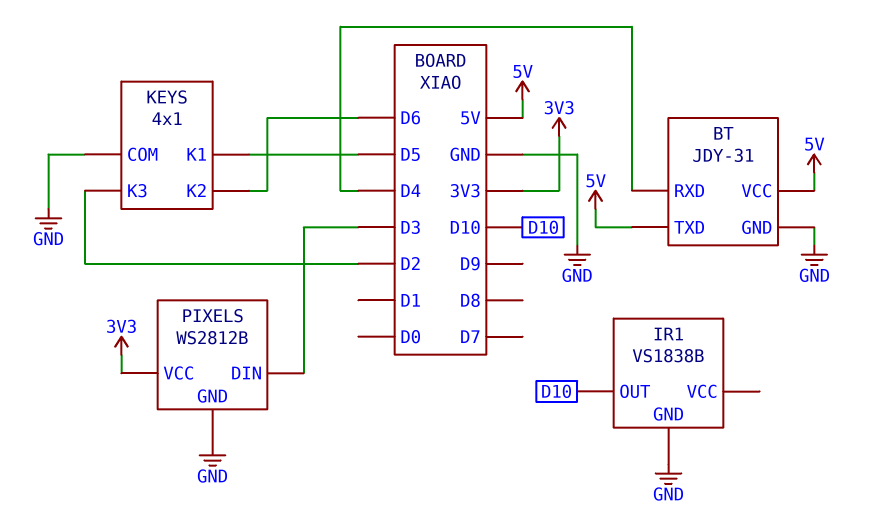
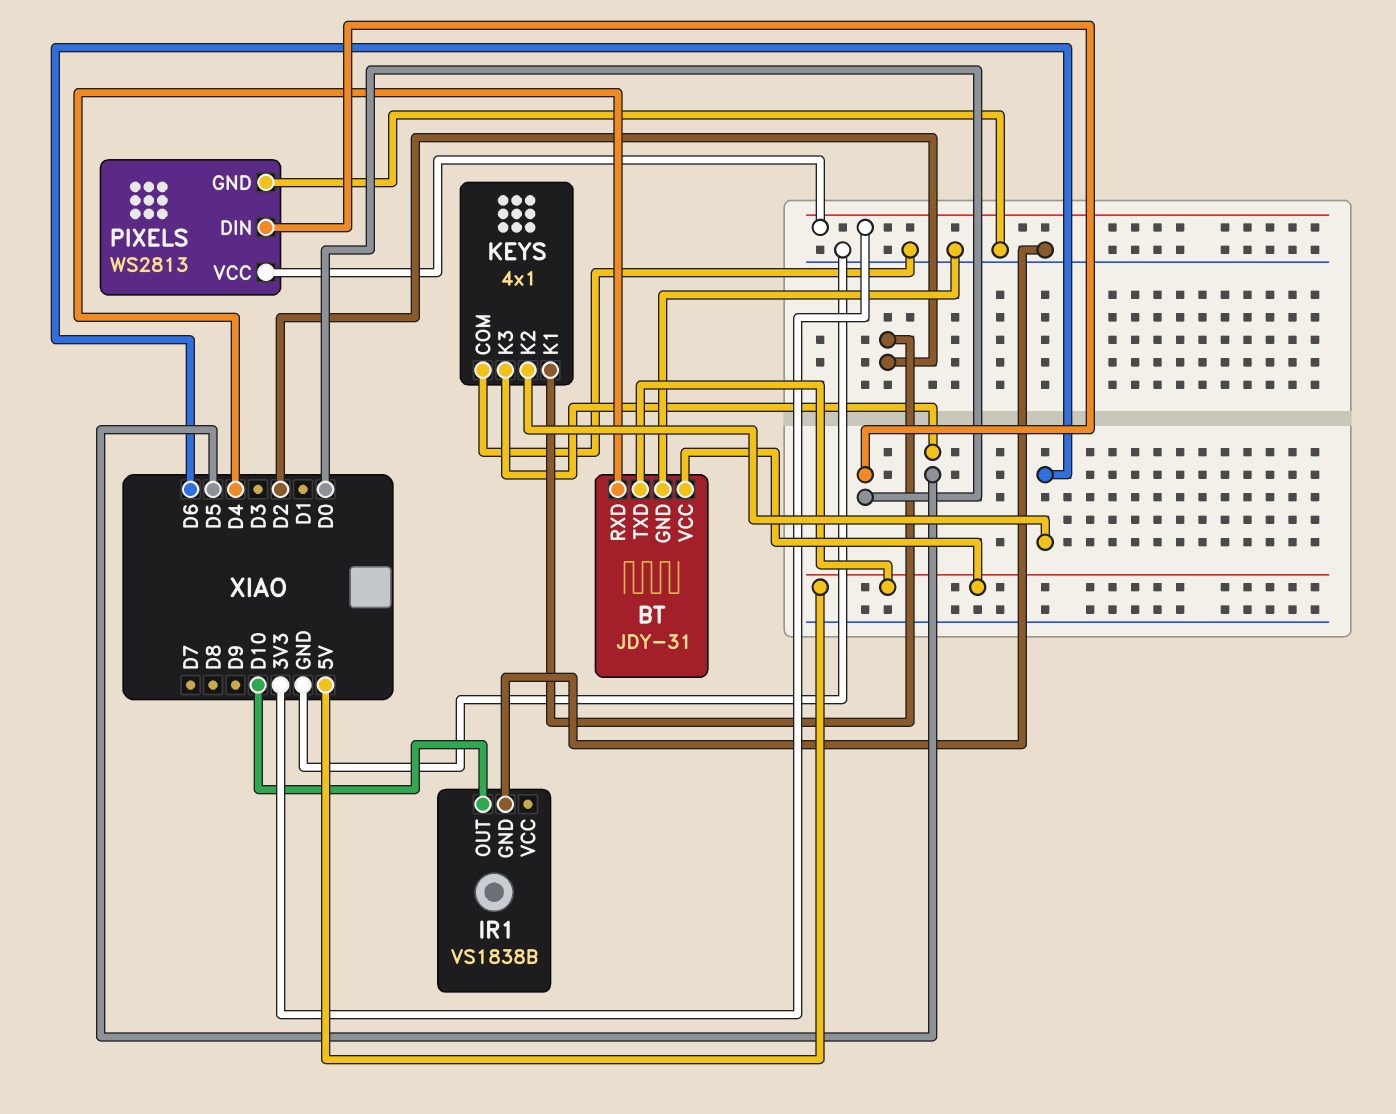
KEYS pin K1: D5 -> D2
KEYS pin K3: D2 -> D5
PIXELS: WS2812B -> WS2813
PIXELS pin DIN: D3 -> D0

